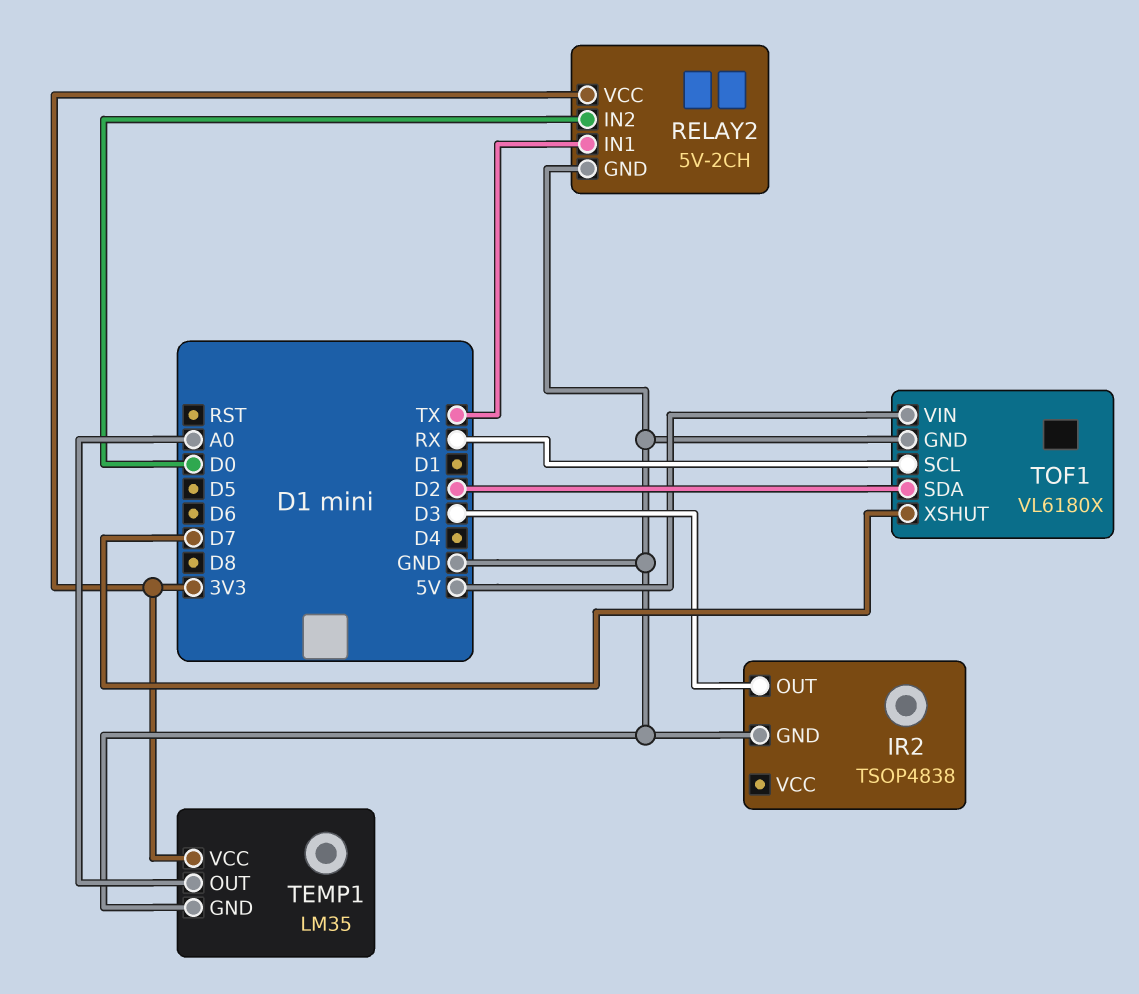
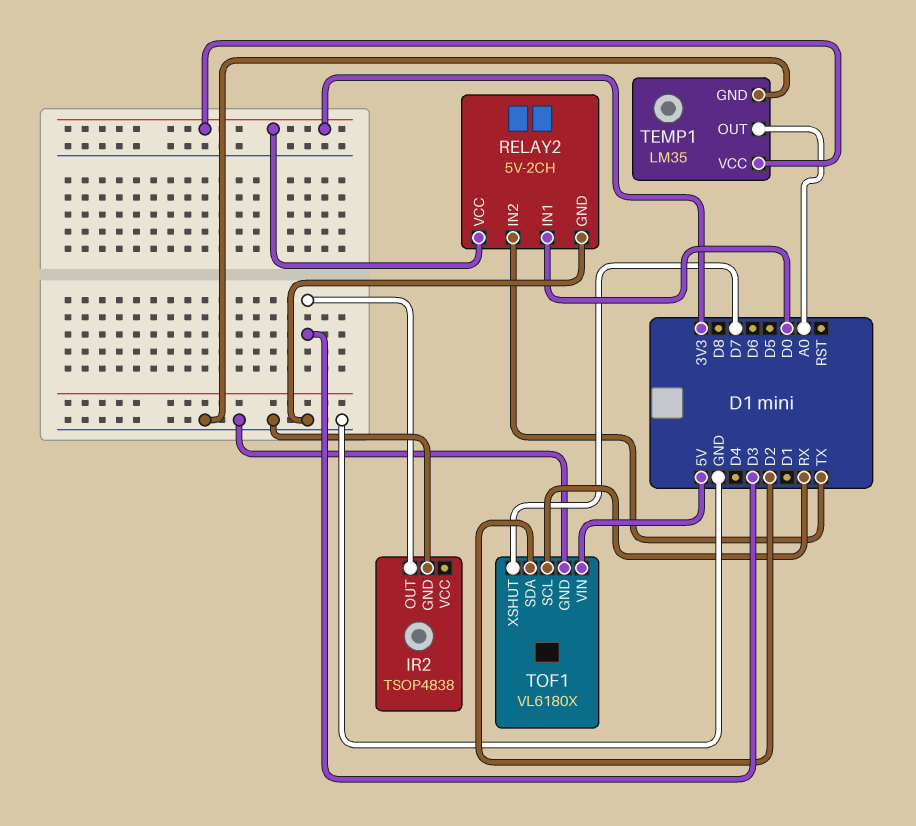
RELAY2 pin IN1: TX -> D0
RELAY2 pin IN2: D0 -> TX

